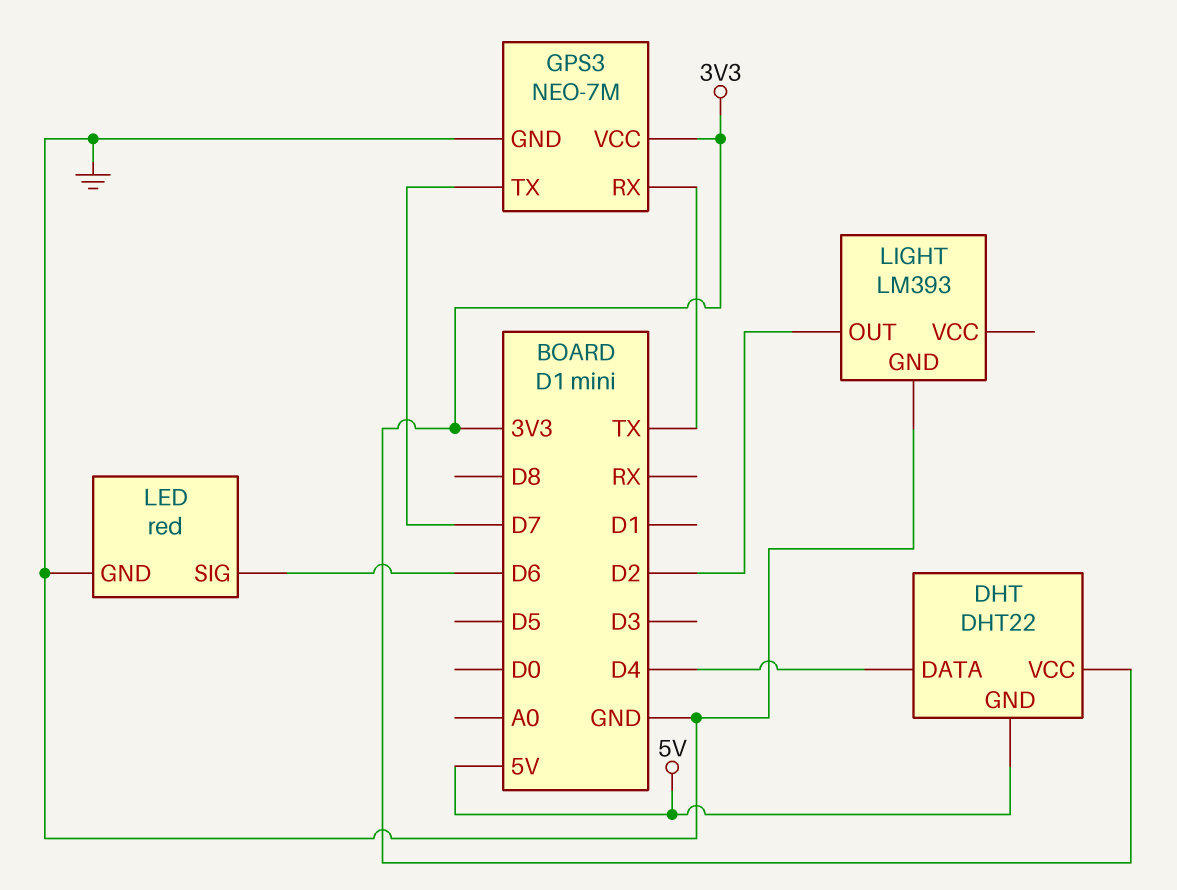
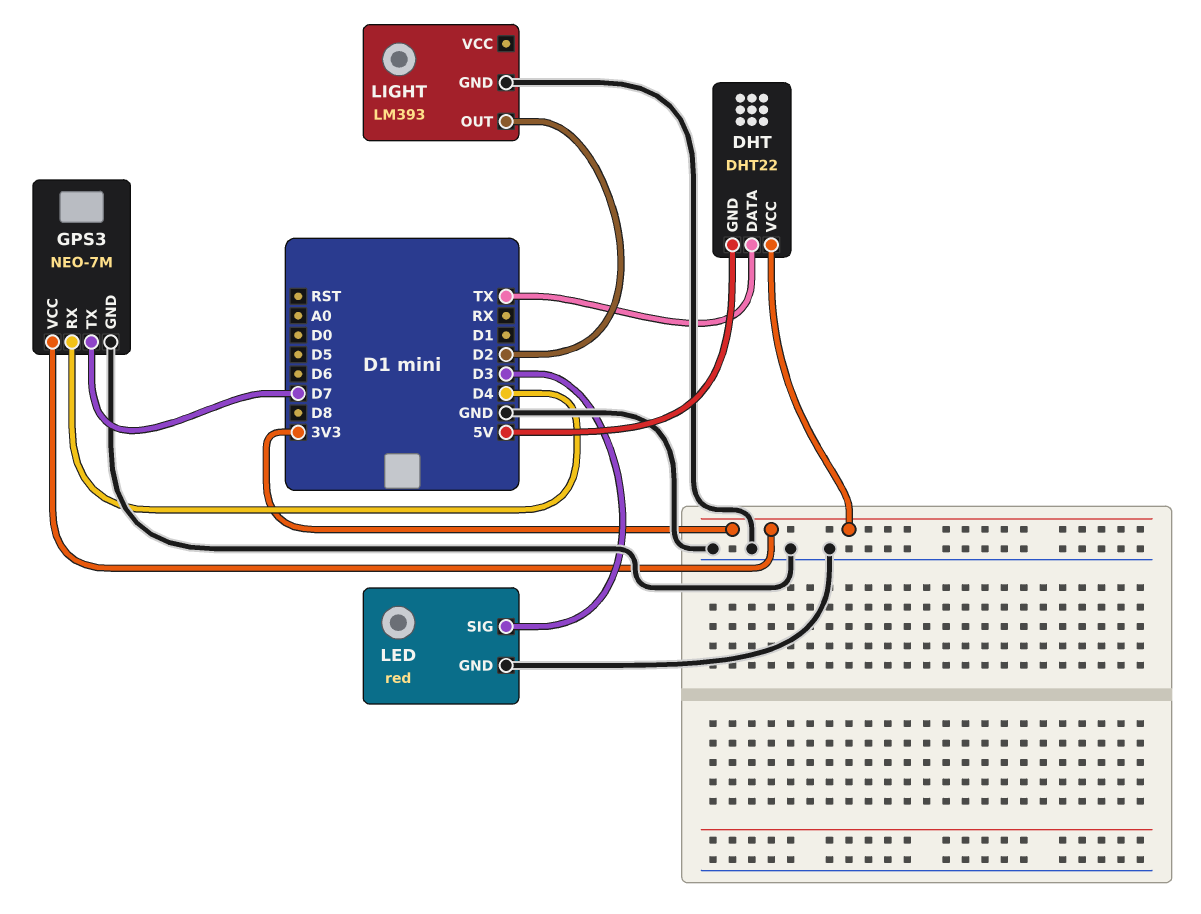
DHT pin DATA: D4 -> TX
GPS3 pin RX: TX -> D4
LED pin SIG: D6 -> D3

